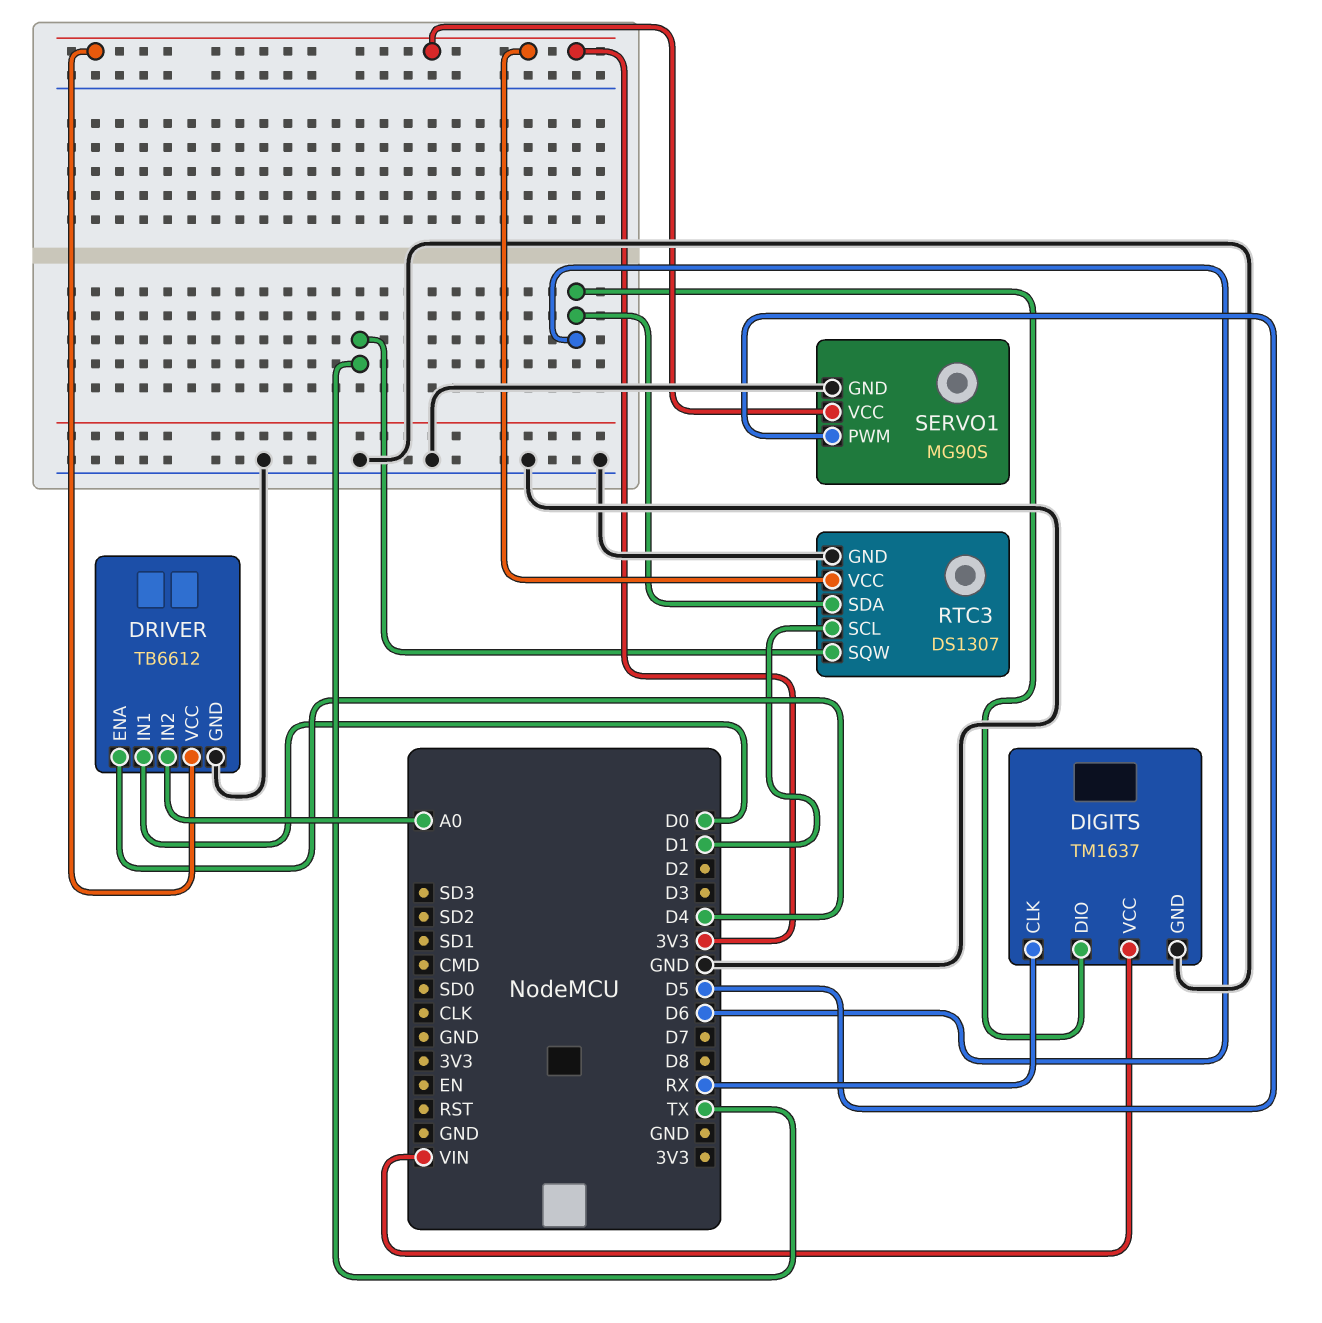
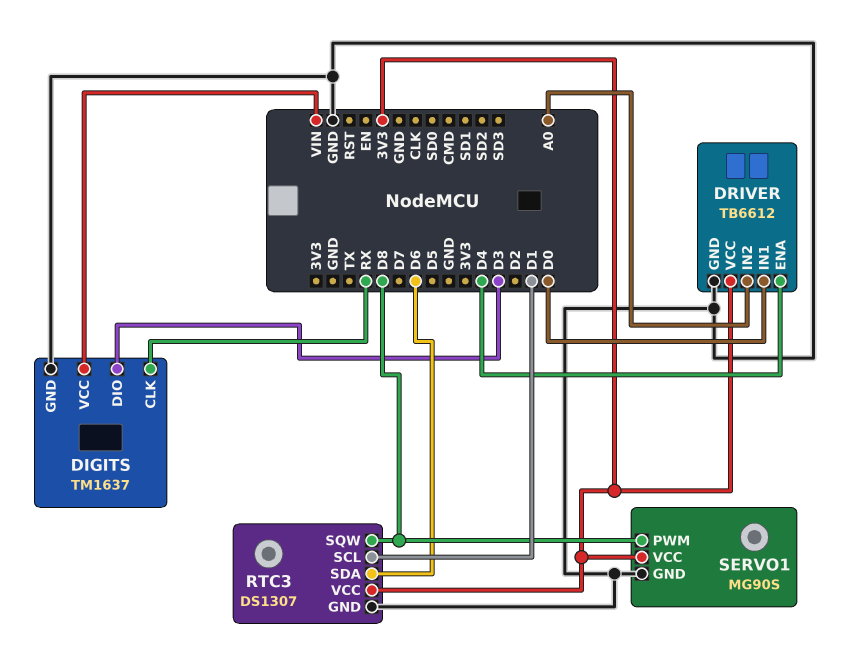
DIGITS pin DIO: D6 -> D3
RTC3 pin SQW: TX -> D8
SERVO1 pin PWM: D5 -> D8

